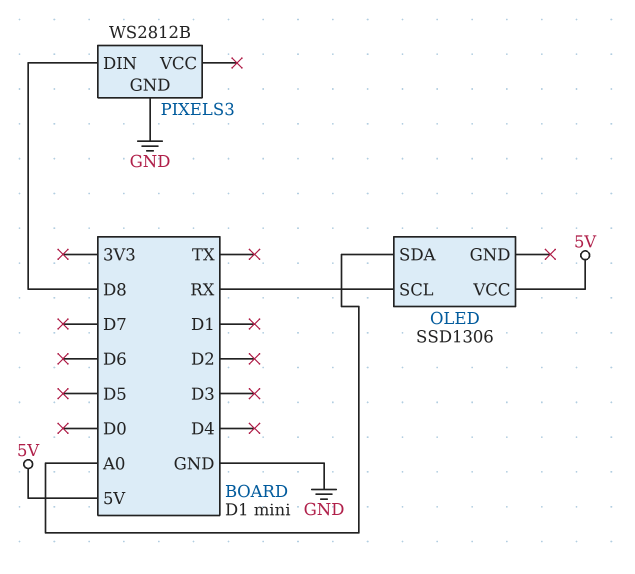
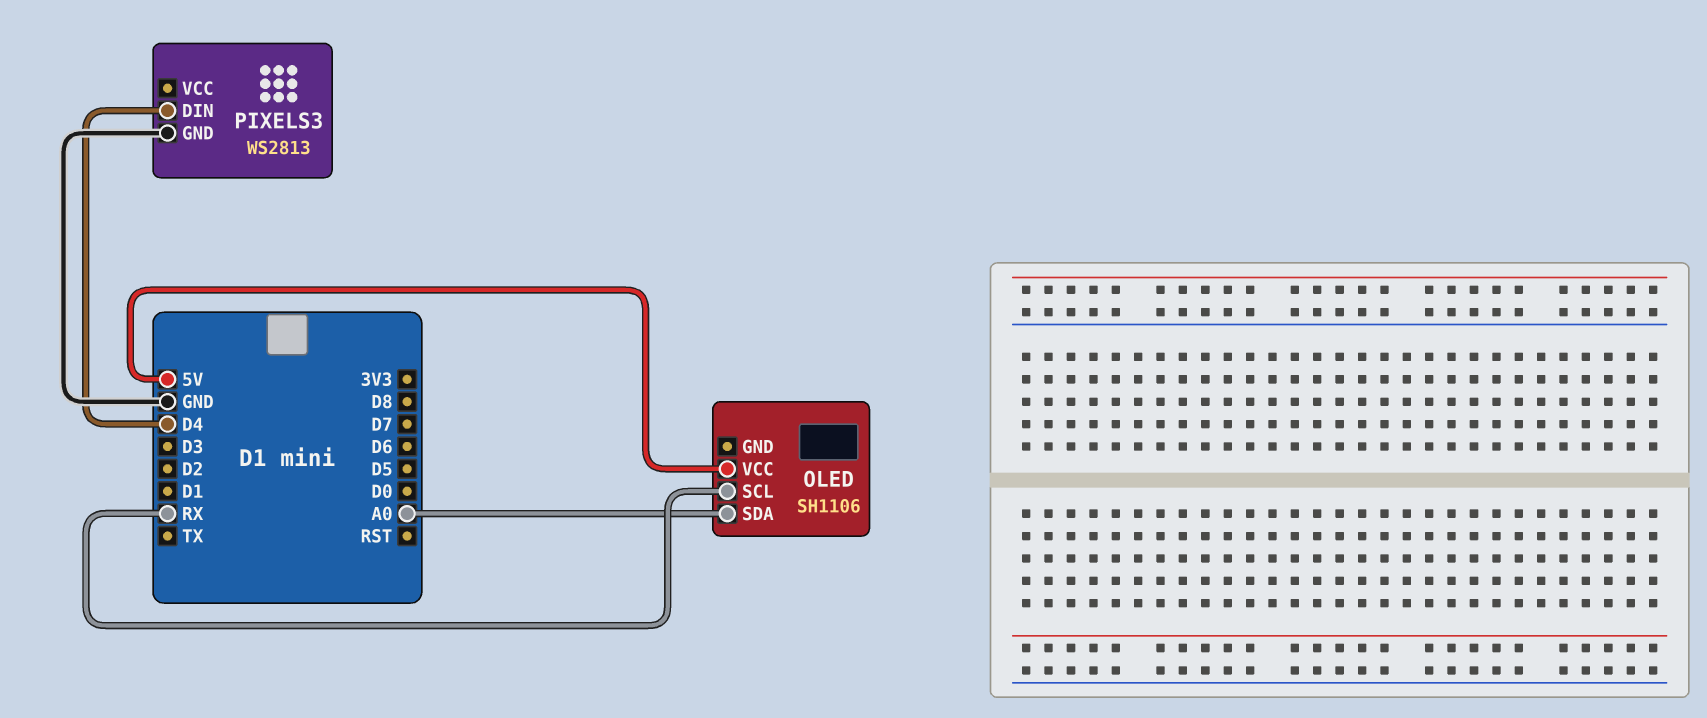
OLED: SSD1306 -> SH1106
PIXELS3: WS2812B -> WS2813
PIXELS3 pin DIN: D8 -> D4

